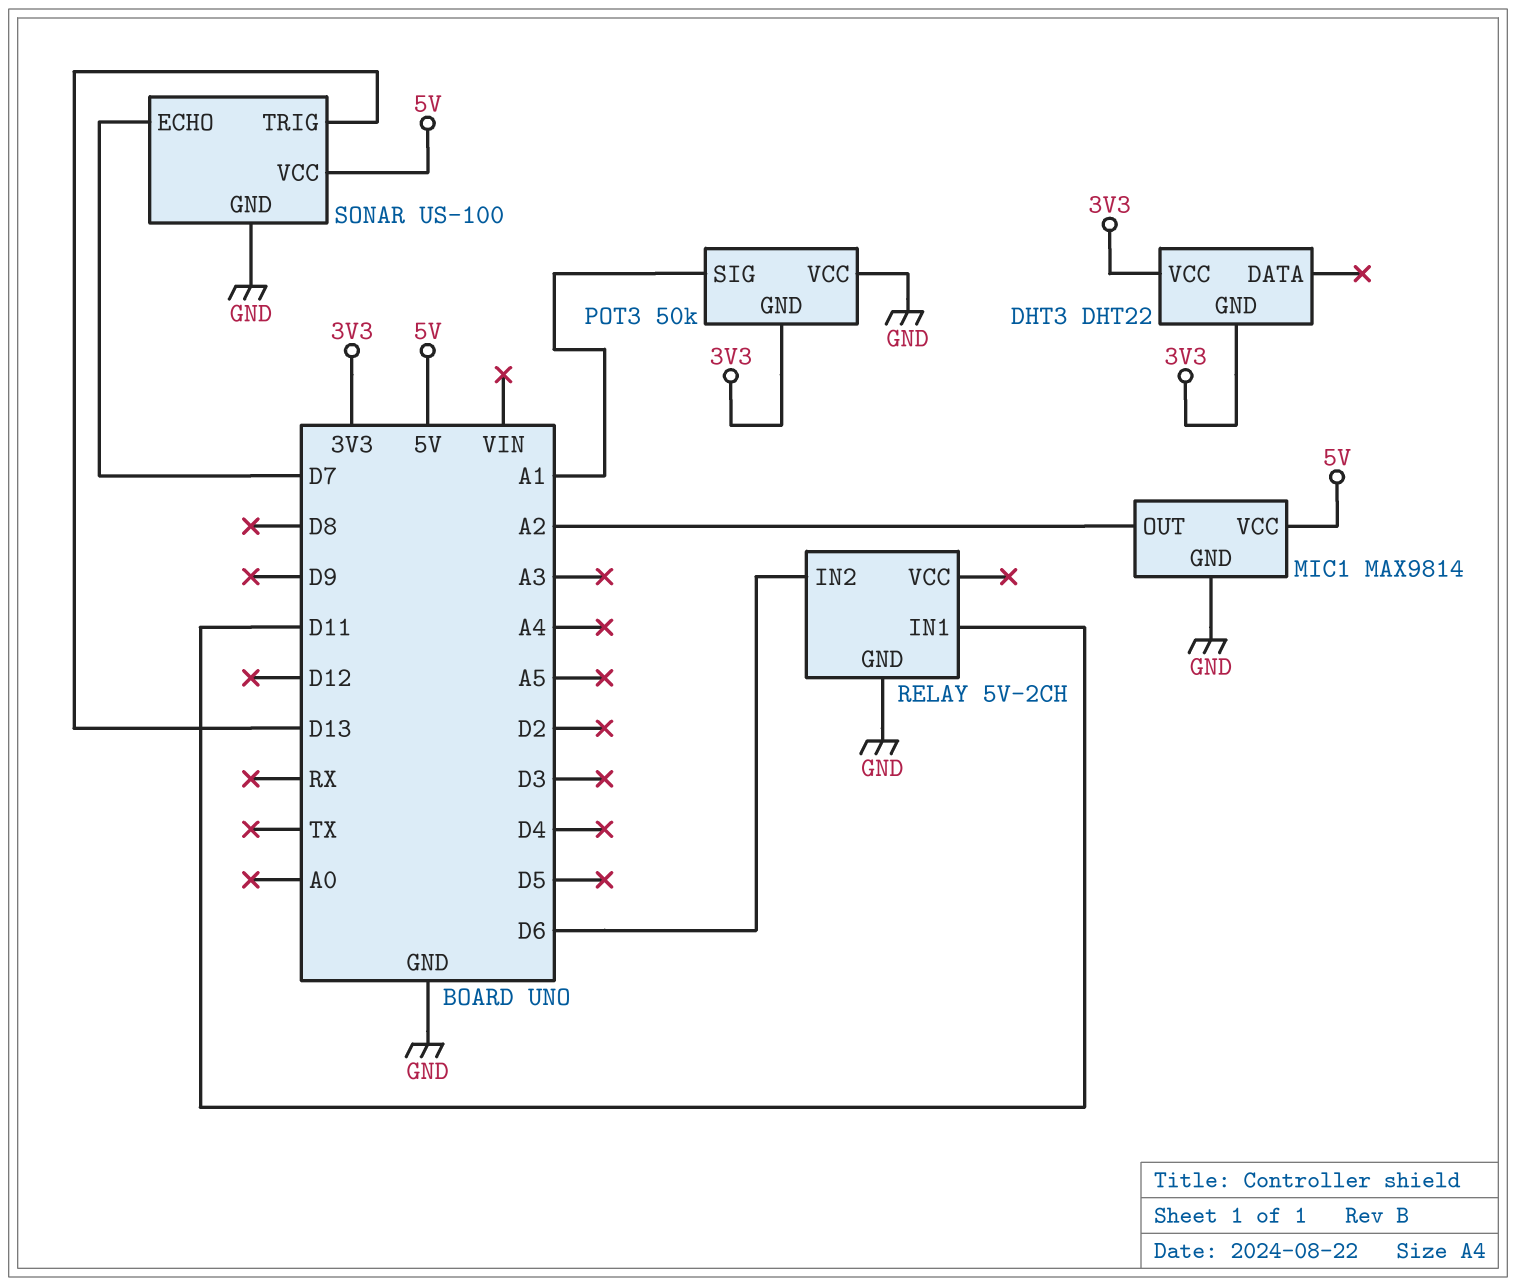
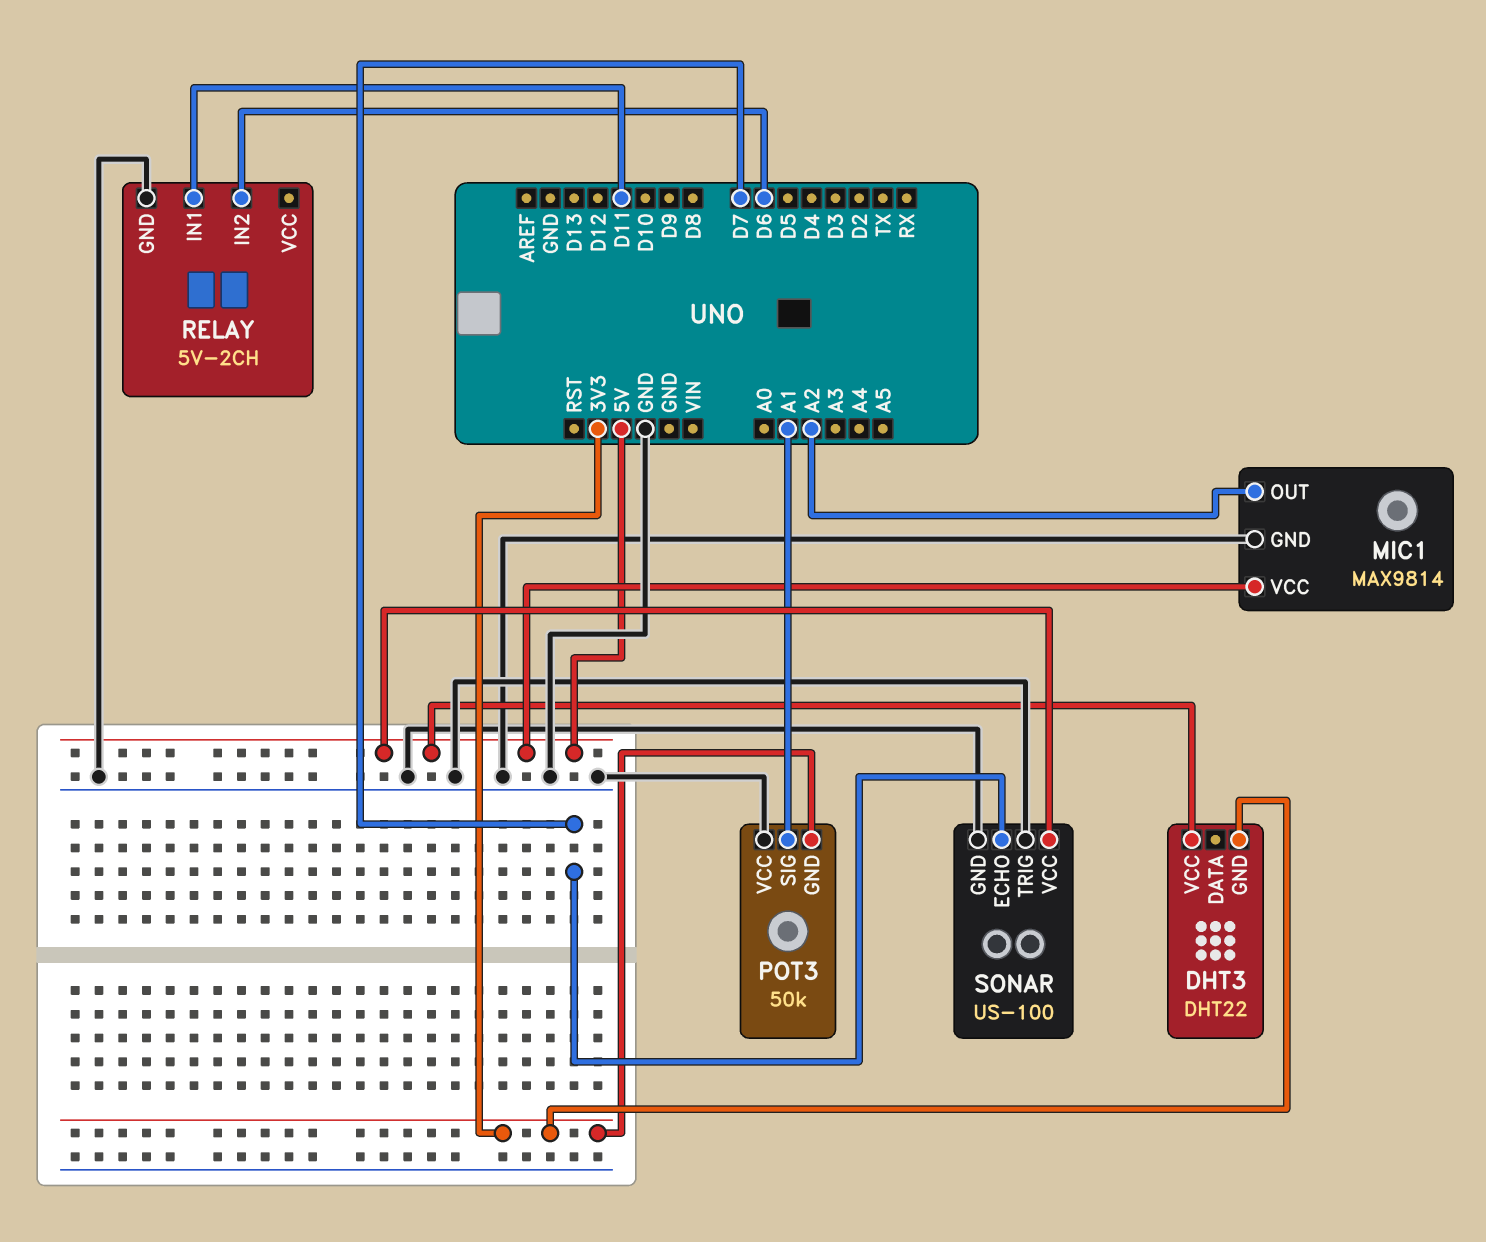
DHT3 pin VCC: 3V3 -> 5V
SONAR pin TRIG: D13 -> GND

